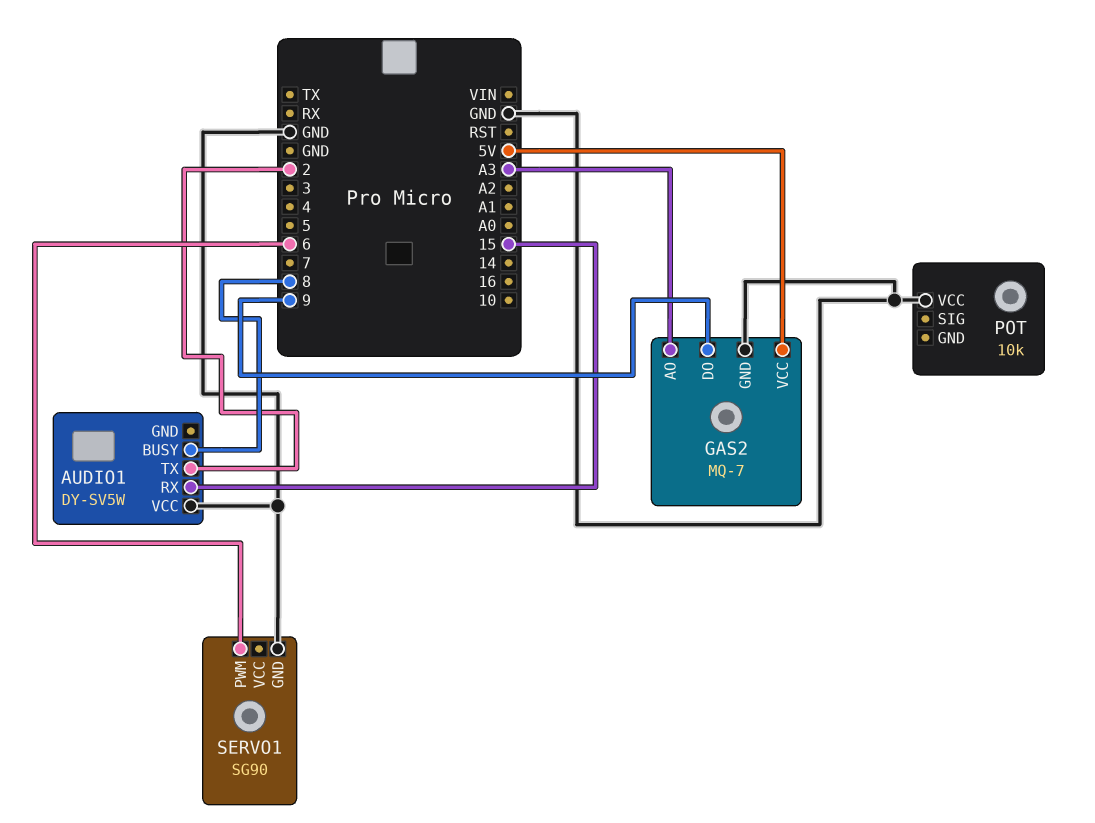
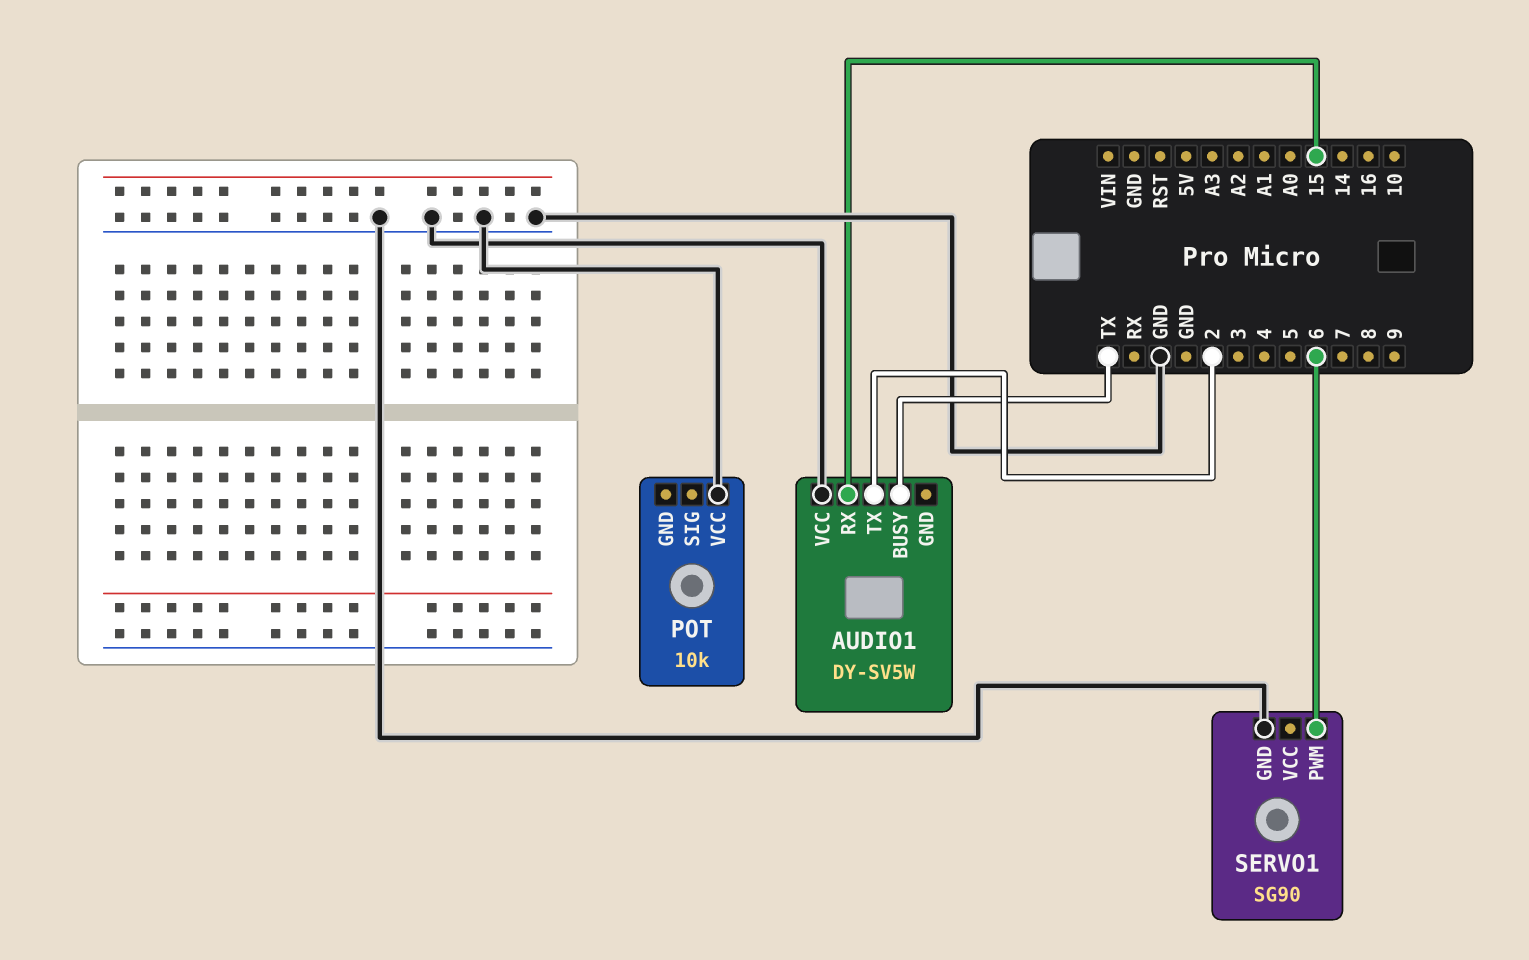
AUDIO1 pin BUSY: 8 -> TX
GAS2: MQ-7 -> none
GAS2 pin AO: A3 -> none
GAS2 pin DO: 9 -> none
GAS2 pin GND: GND -> none
GAS2 pin VCC: 5V -> none

